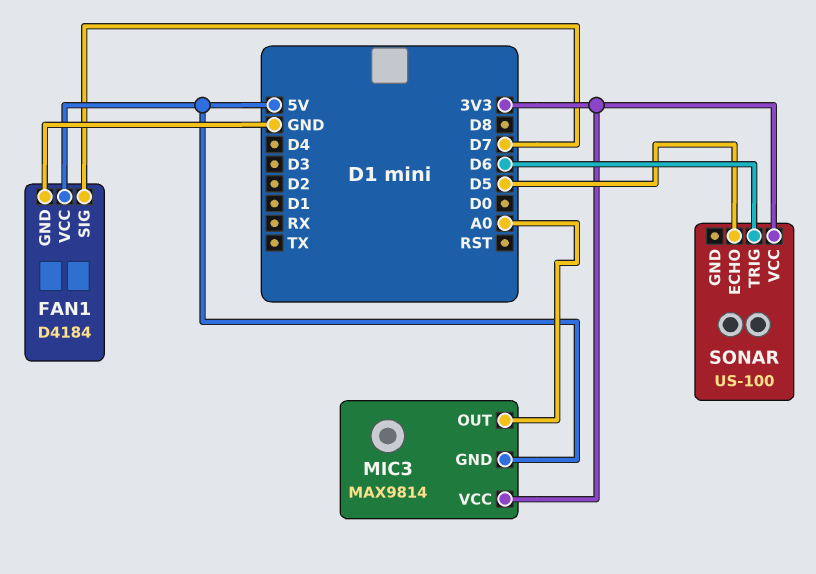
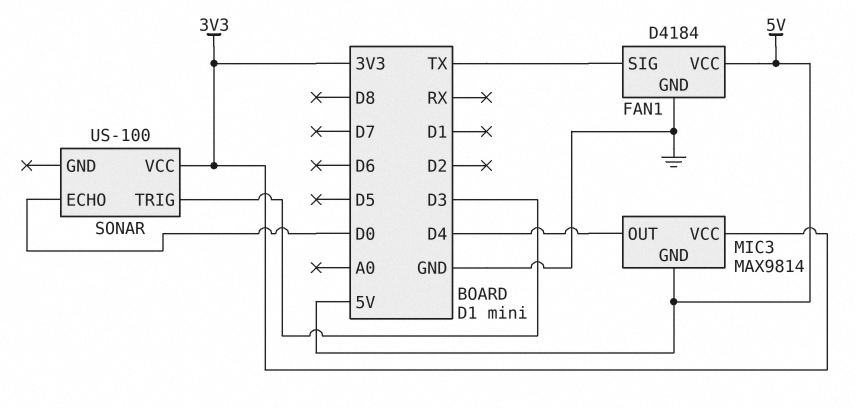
FAN1 pin SIG: D7 -> TX
MIC3 pin OUT: A0 -> D4
SONAR pin ECHO: D5 -> D0
SONAR pin TRIG: D6 -> D3

